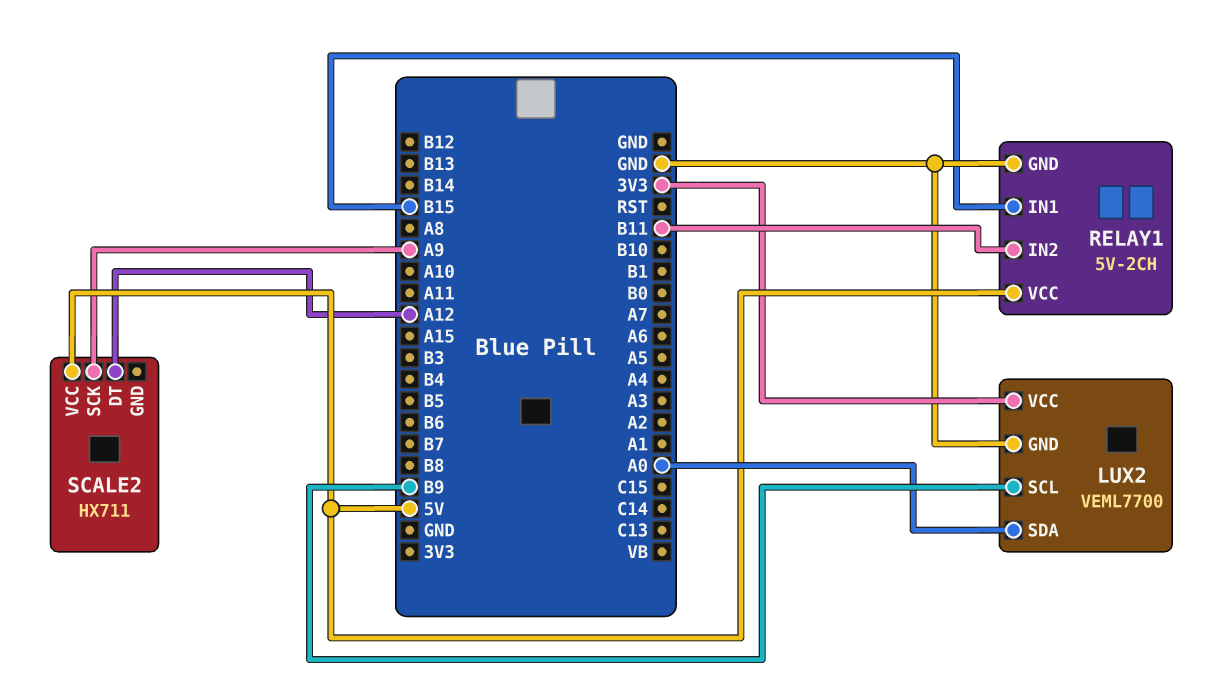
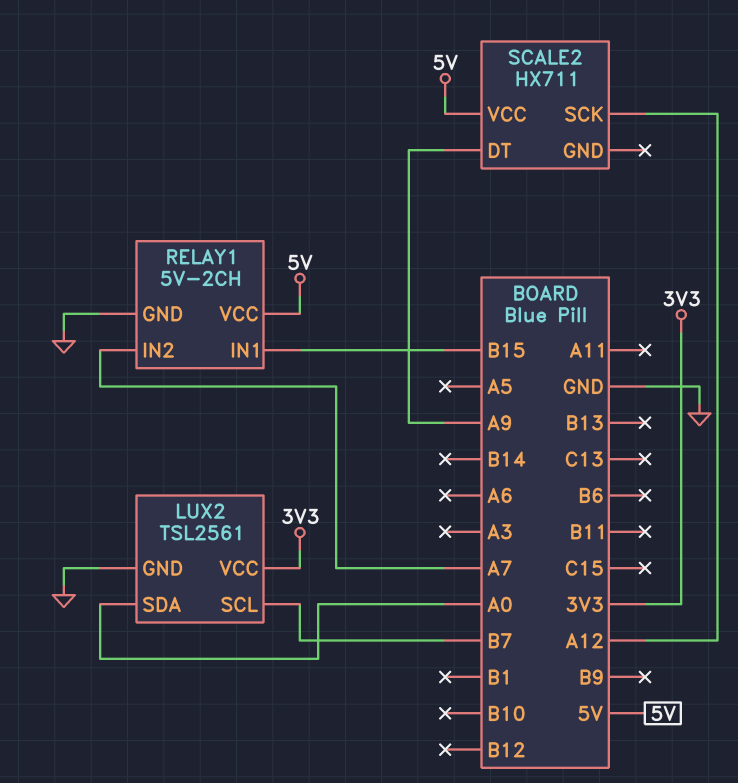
LUX2: VEML7700 -> TSL2561
LUX2 pin SCL: B9 -> B7
RELAY1 pin IN2: B11 -> A7
SCALE2 pin DT: A12 -> A9
SCALE2 pin SCK: A9 -> A12

